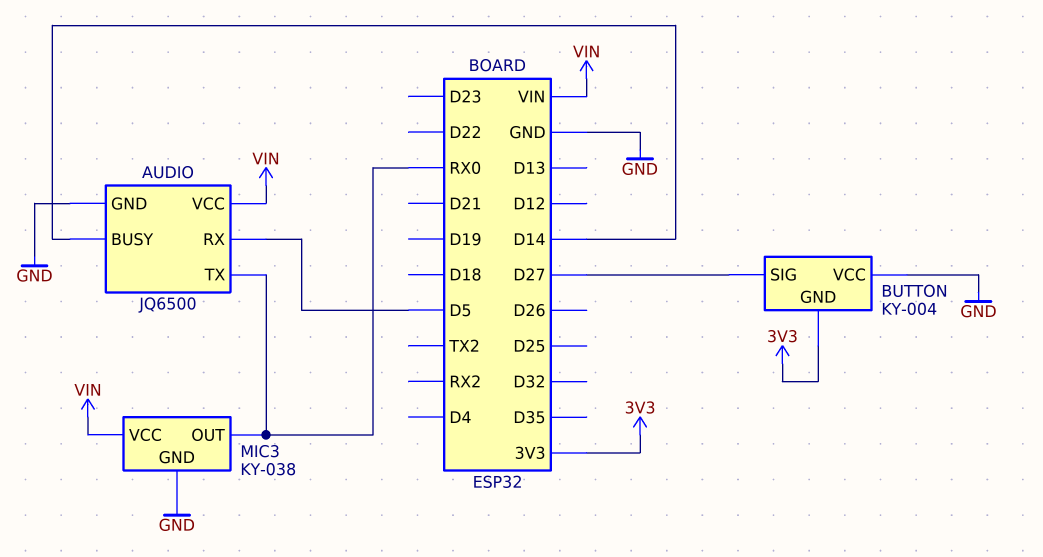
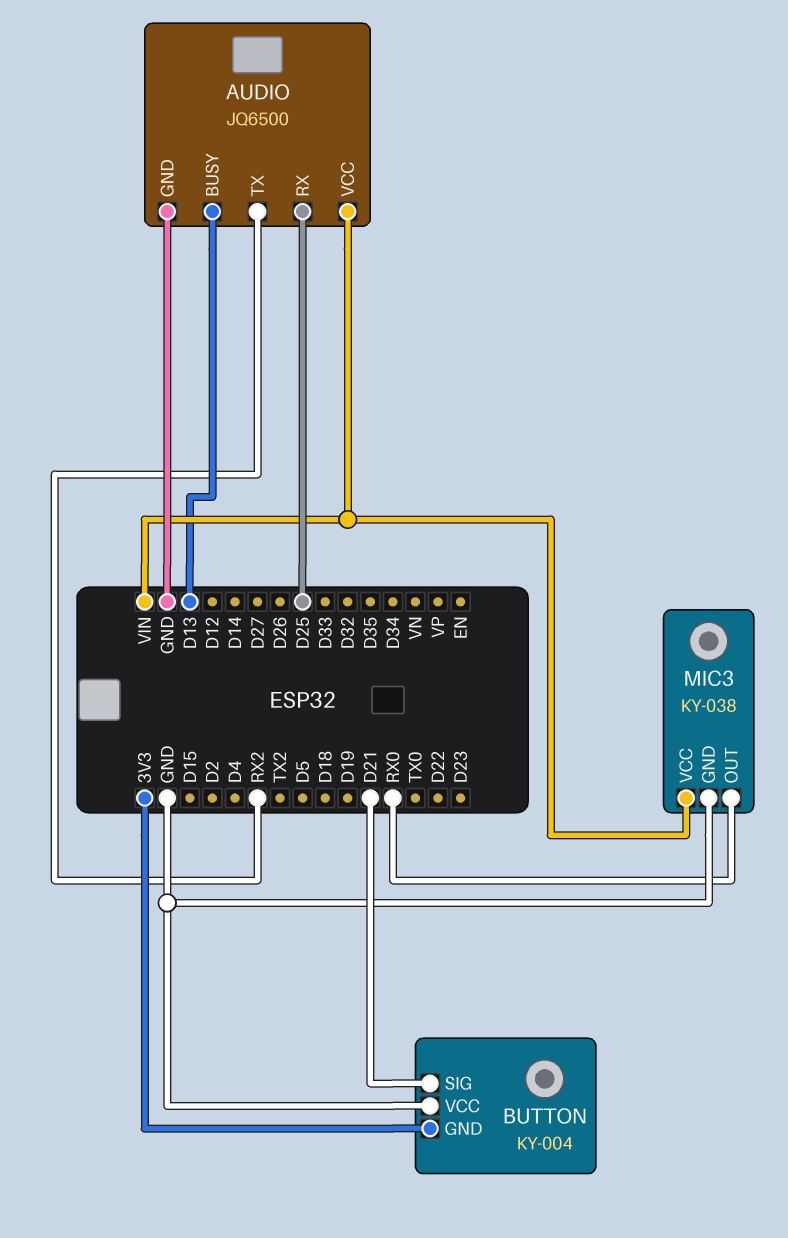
AUDIO pin BUSY: D14 -> D13
AUDIO pin RX: D5 -> D25
AUDIO pin TX: RX0 -> RX2
BUTTON pin SIG: D27 -> D21

